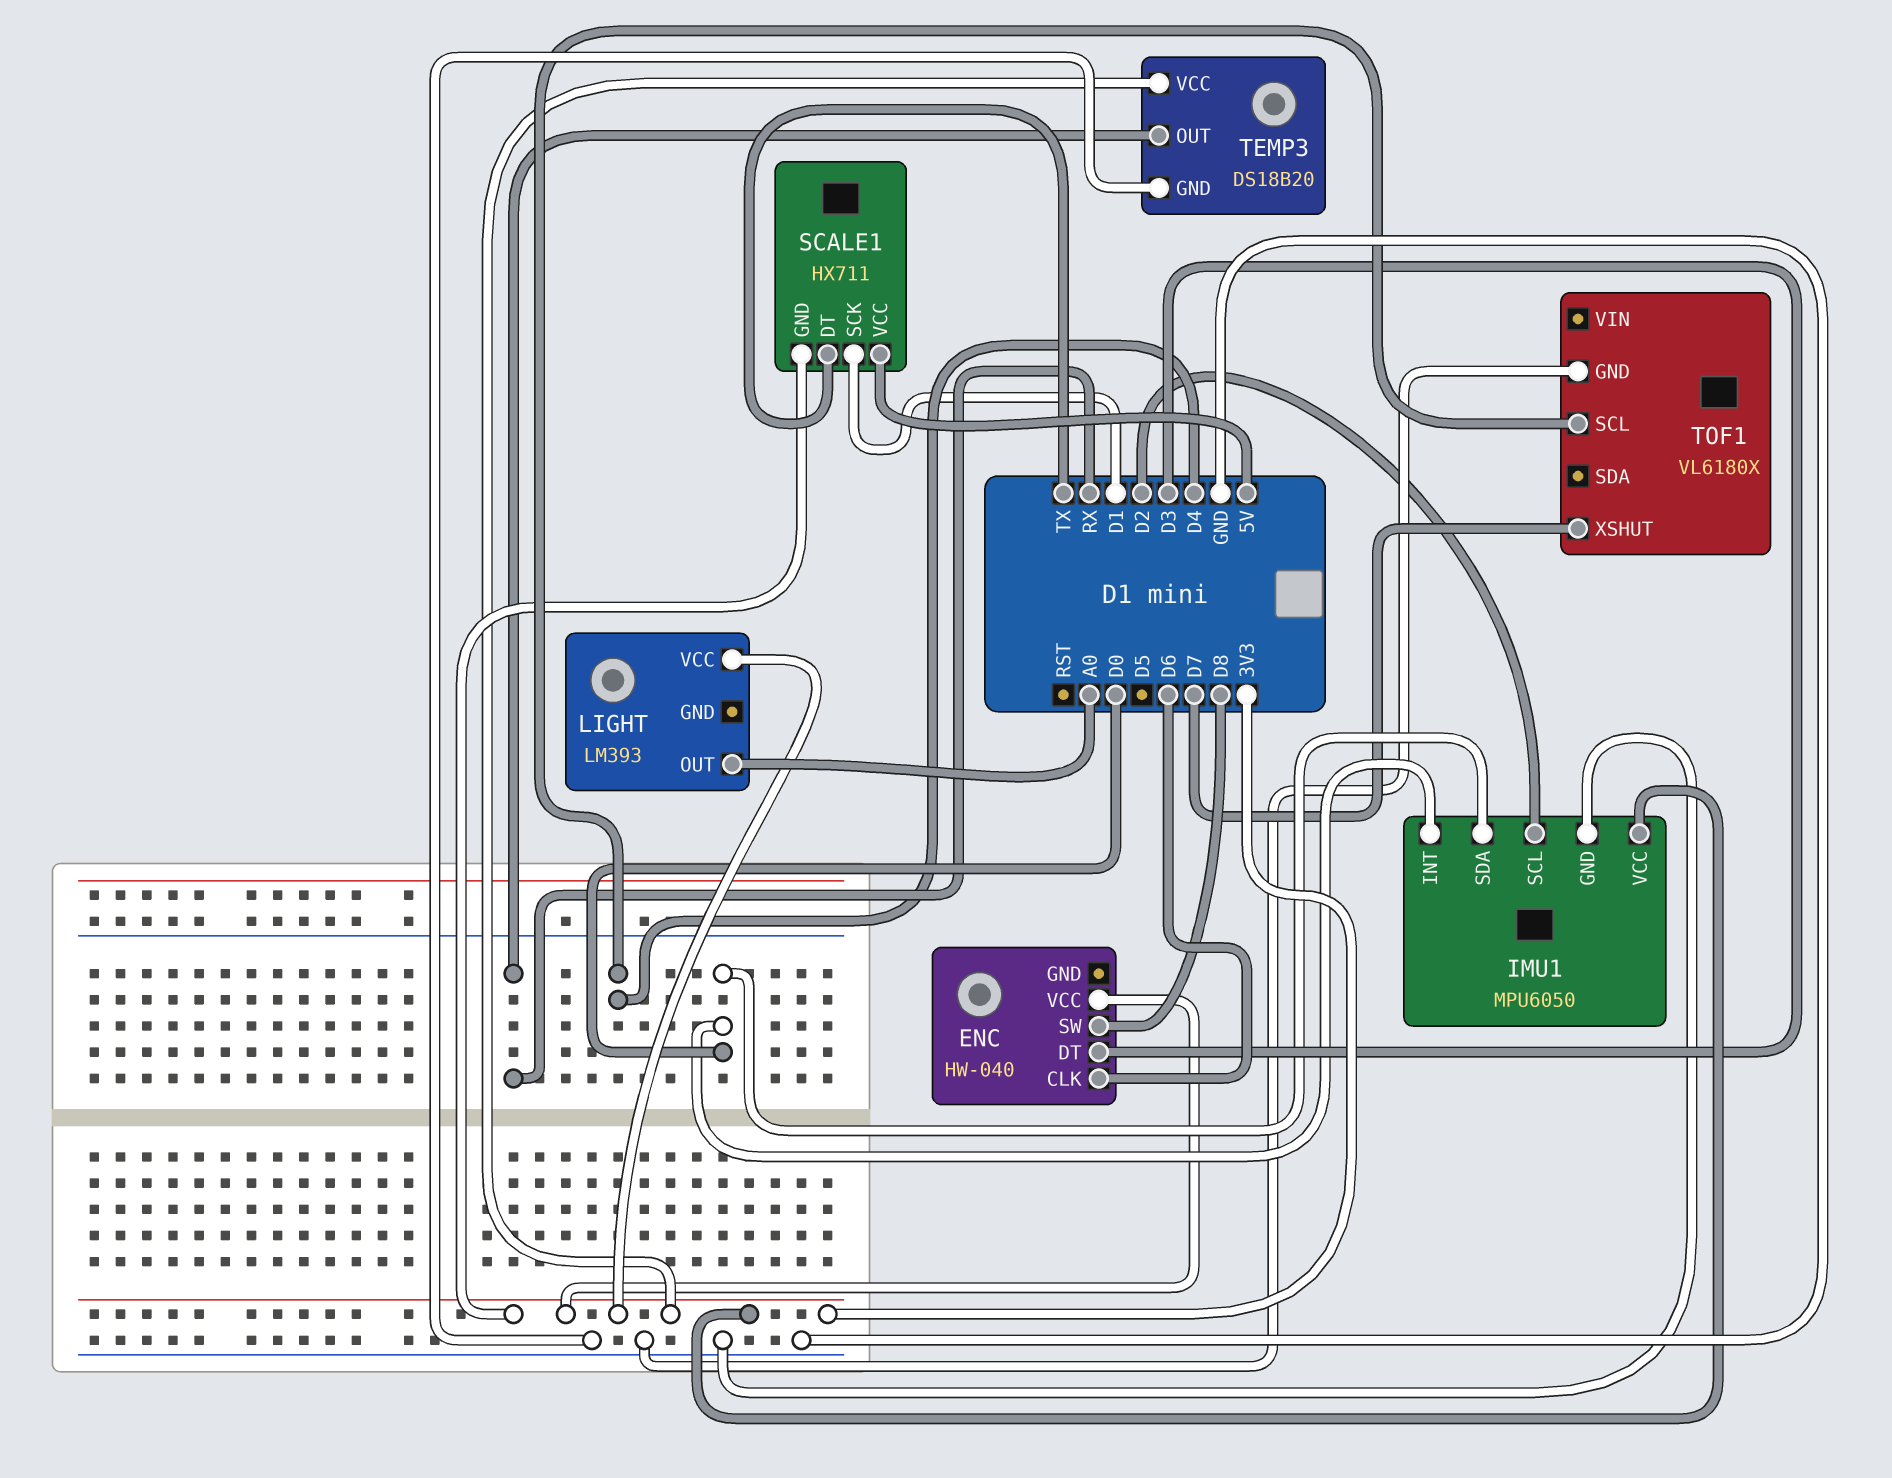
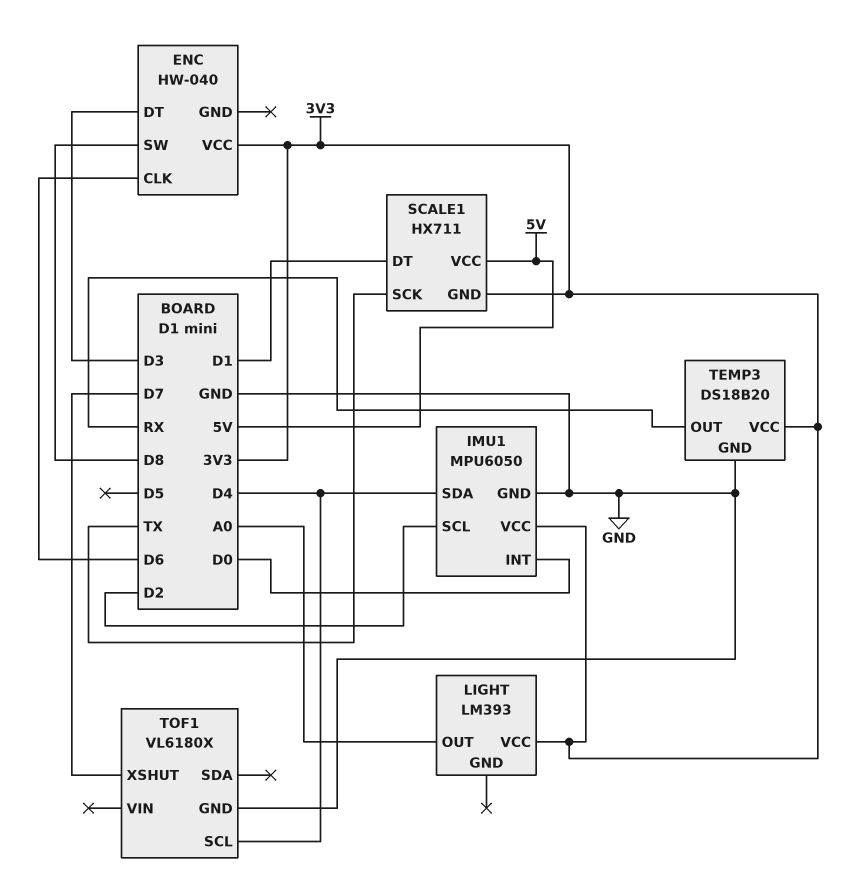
IMU1 pin SDA: D0 -> D4
SCALE1 pin DT: TX -> D1
SCALE1 pin SCK: D1 -> TX

